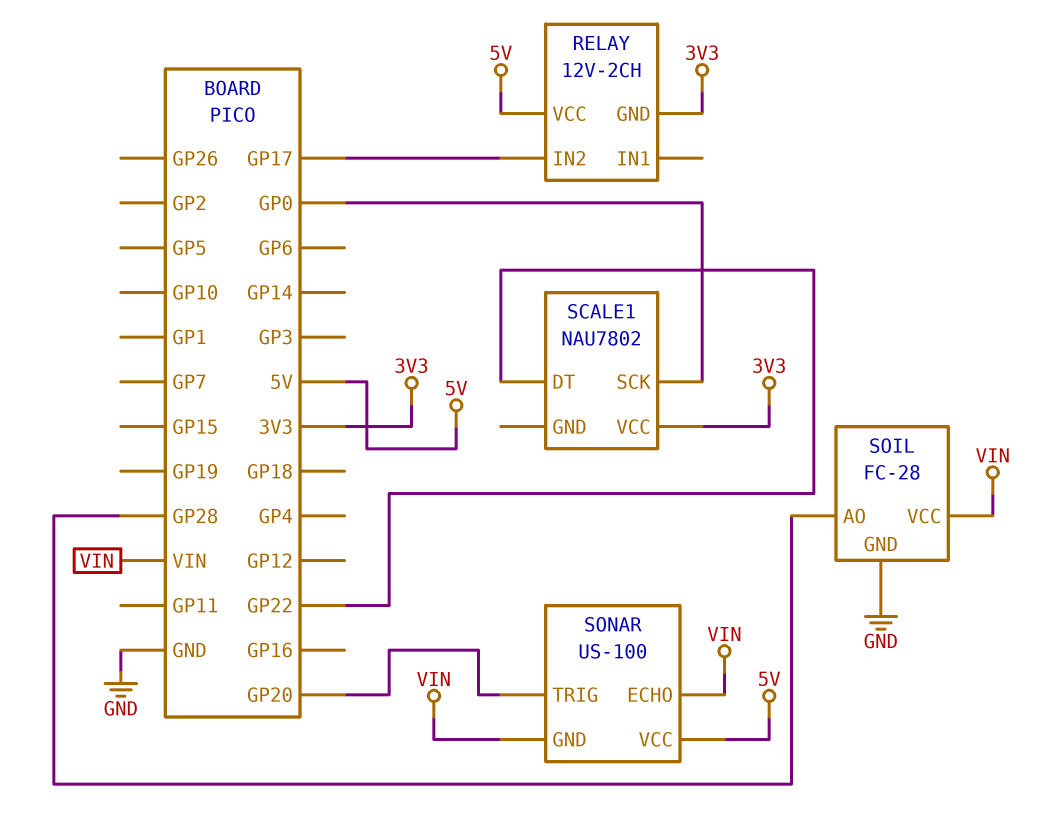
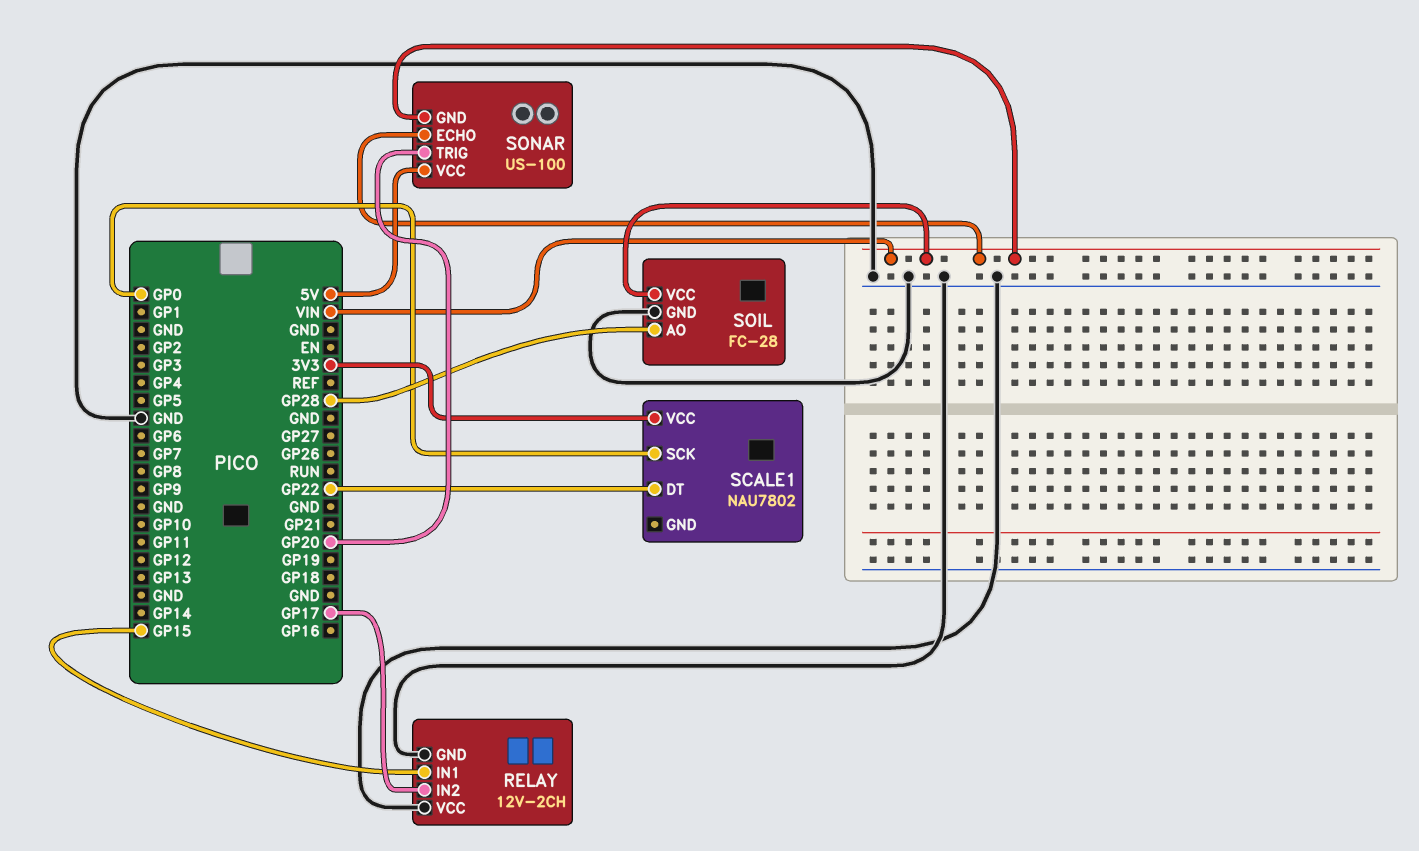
RELAY pin GND: 3V3 -> GND
RELAY pin IN1: none -> GP15
RELAY pin VCC: 5V -> GND

